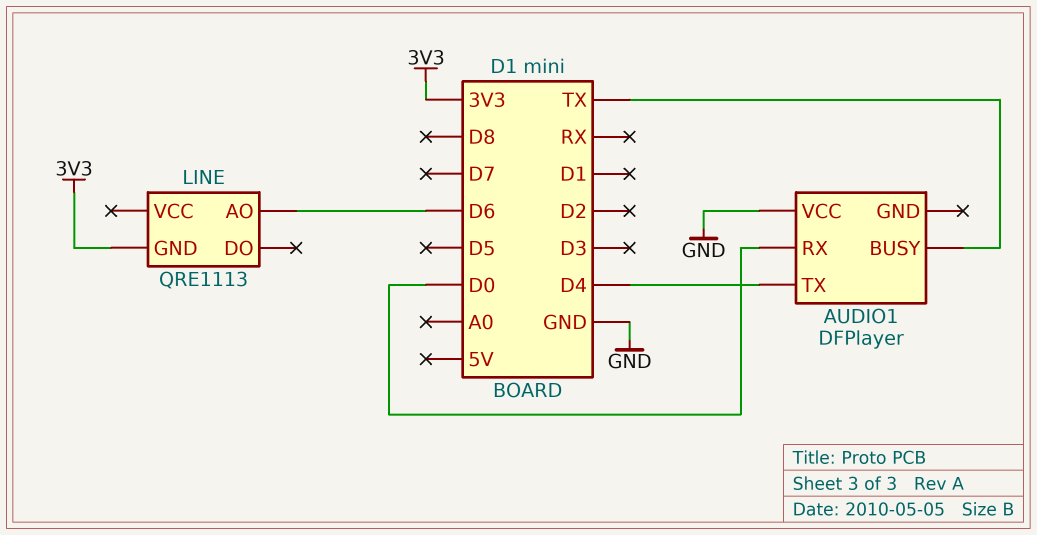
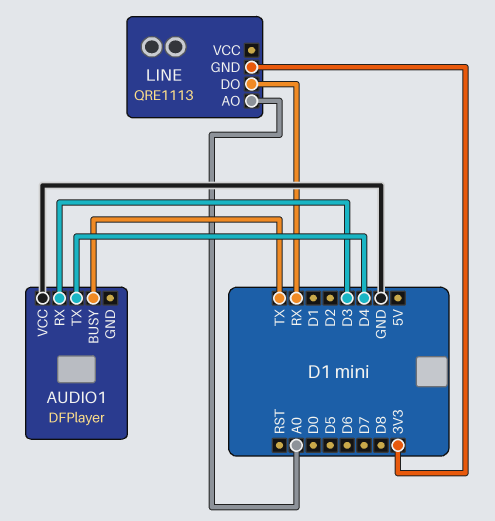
AUDIO1 pin RX: D0 -> D3
LINE pin AO: D6 -> A0
LINE pin DO: none -> RX

